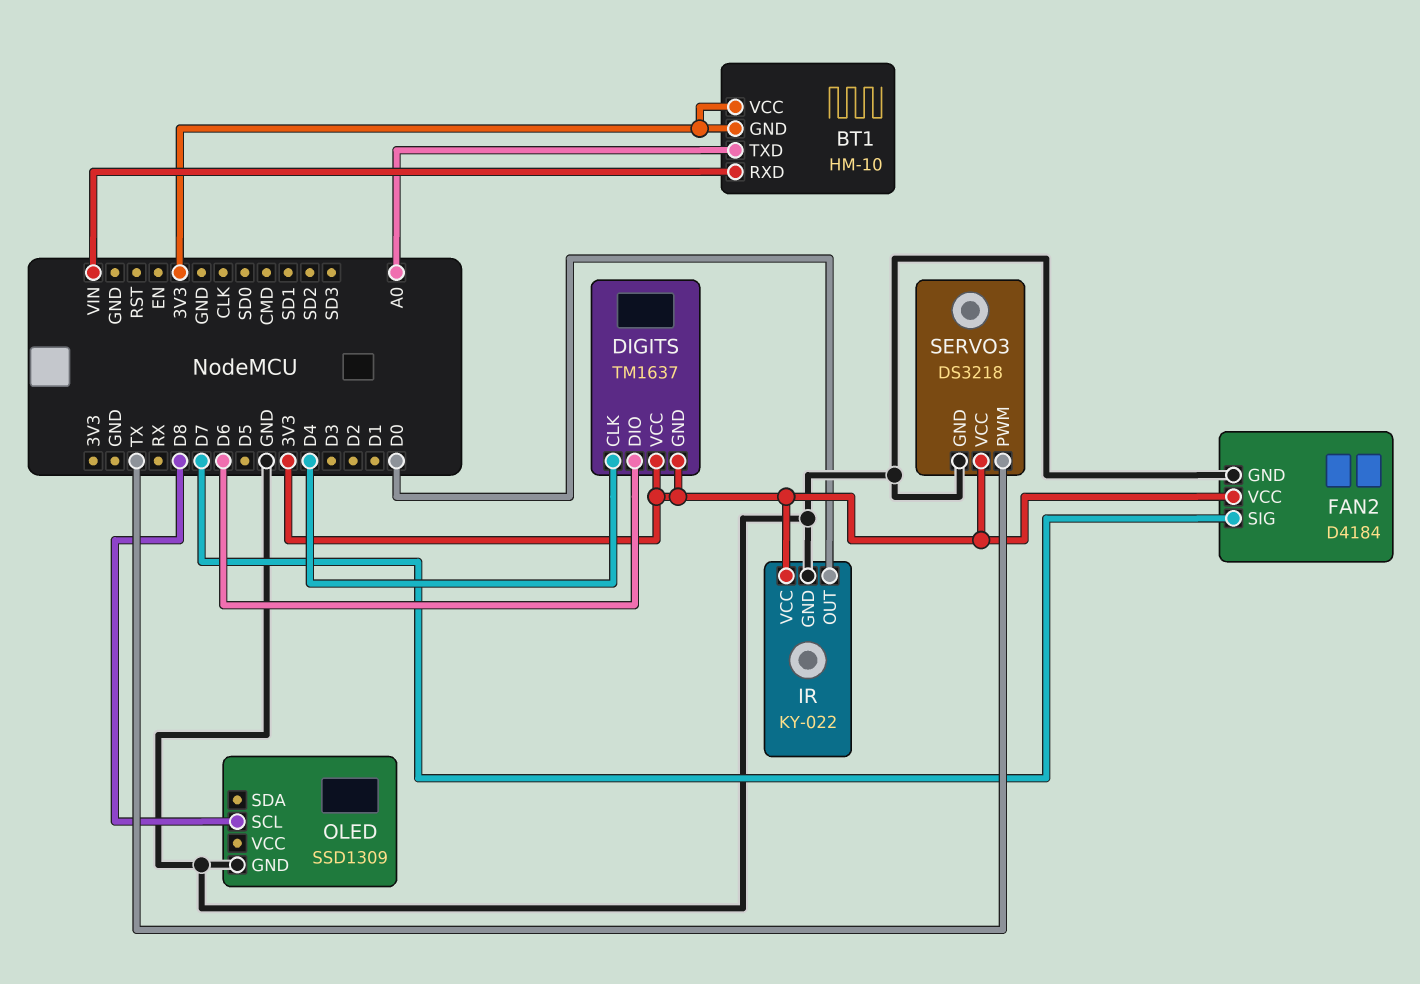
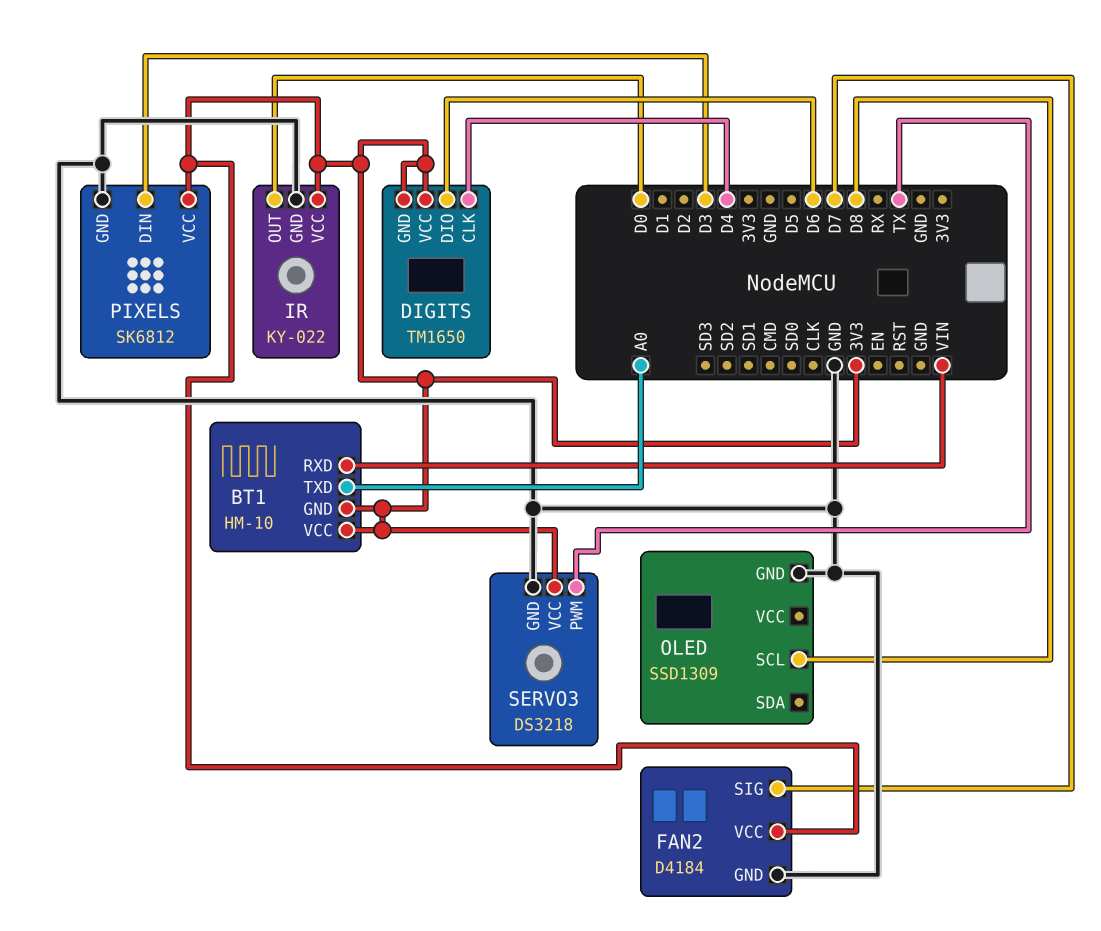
DIGITS: TM1637 -> TM1650
PIXELS: none -> SK6812
PIXELS pin DIN: none -> D3
PIXELS pin GND: none -> GND
PIXELS pin VCC: none -> 3V3

